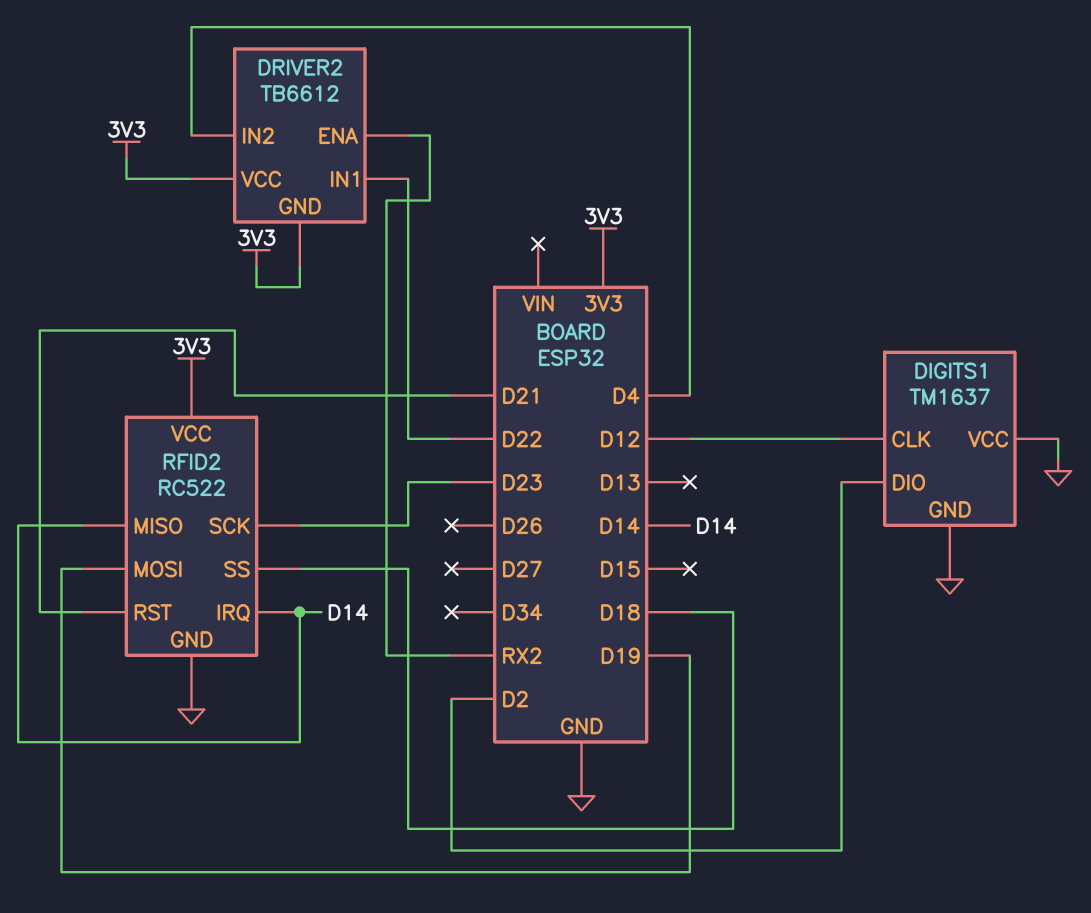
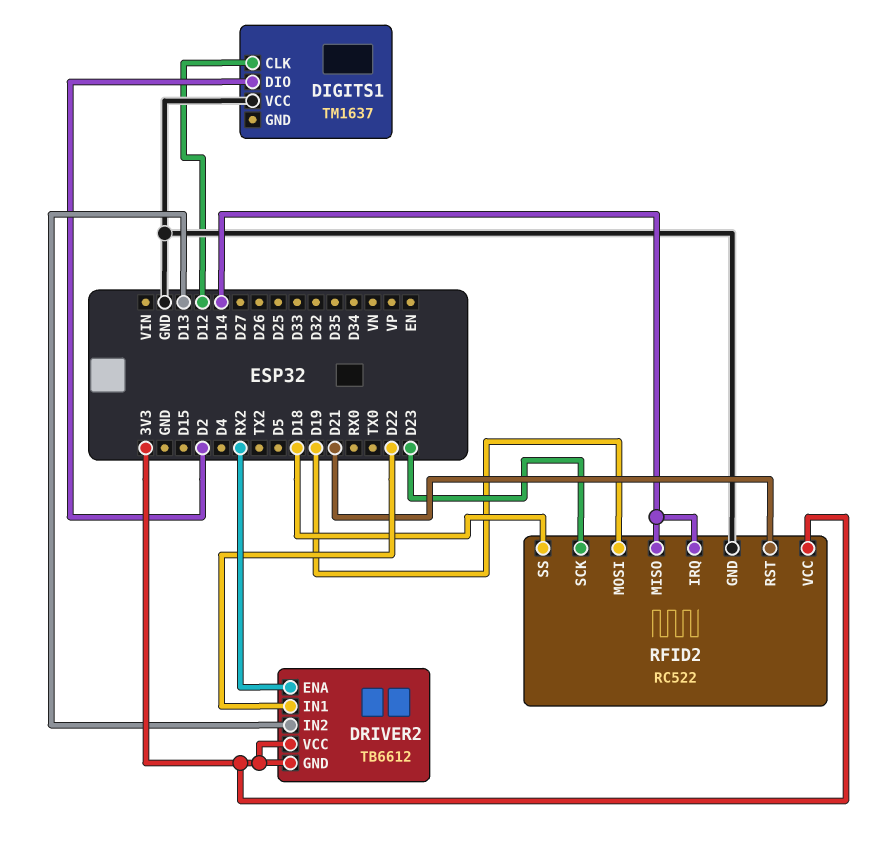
DIGITS1 pin GND: GND -> none
DRIVER2 pin IN2: D4 -> D13

